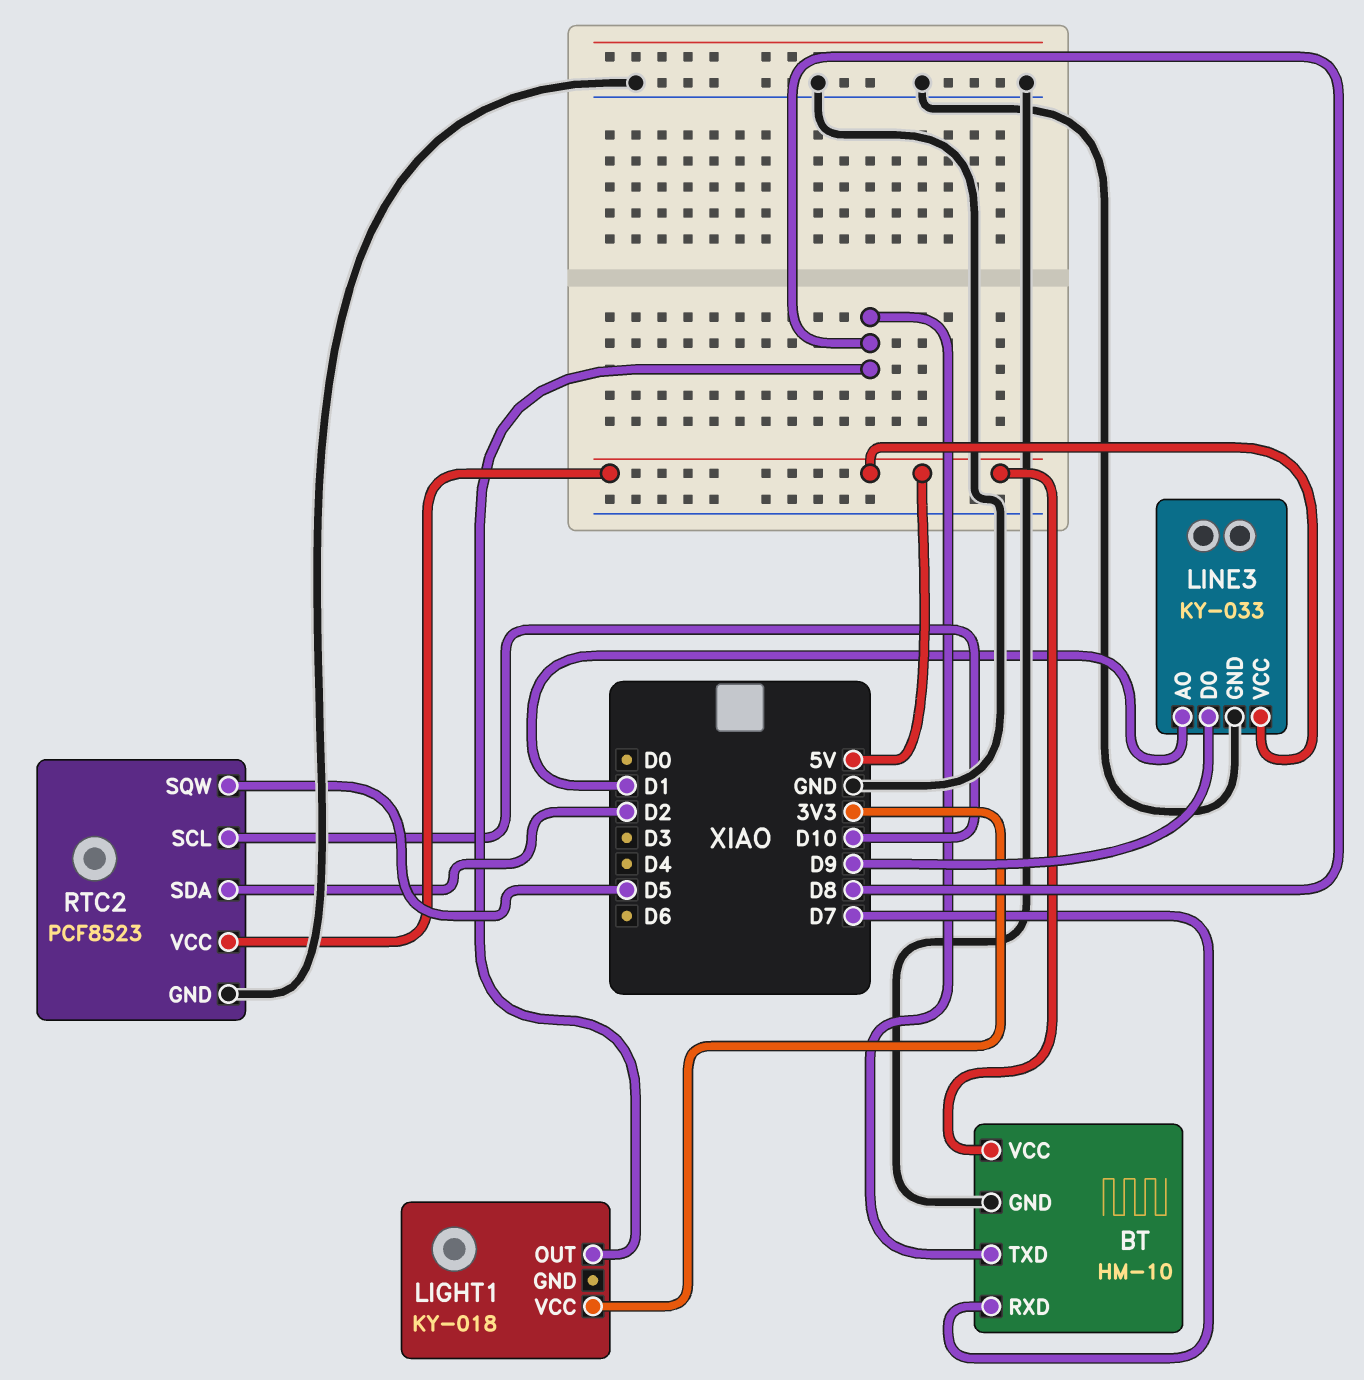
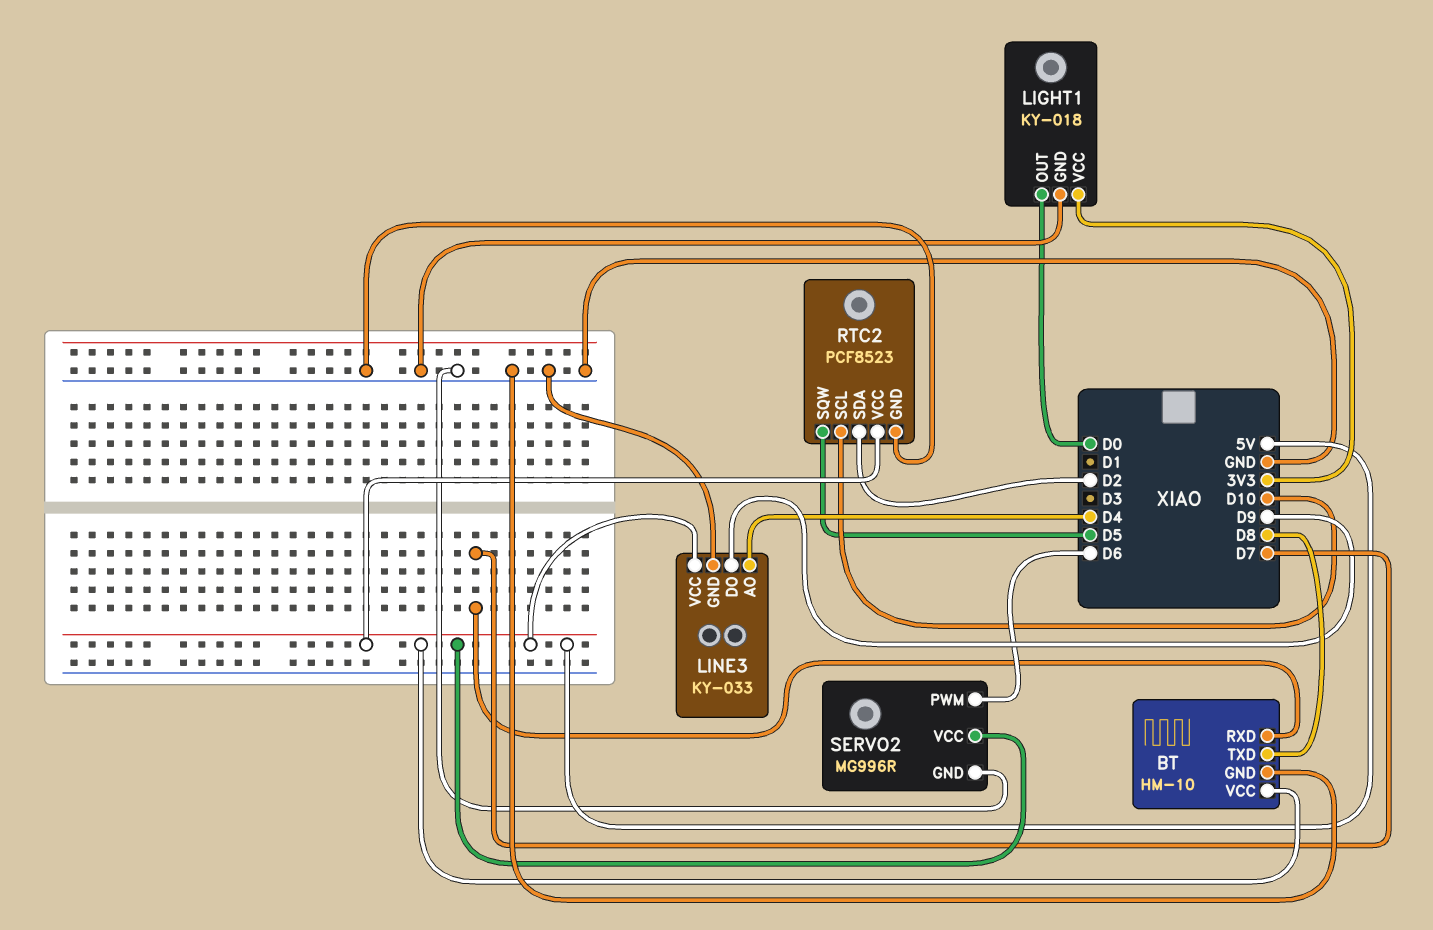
LIGHT1 pin GND: none -> GND
LIGHT1 pin OUT: D8 -> D0
LINE3 pin AO: D1 -> D4
SERVO2: none -> MG996R
SERVO2 pin GND: none -> GND
SERVO2 pin PWM: none -> D6
SERVO2 pin VCC: none -> 5V

